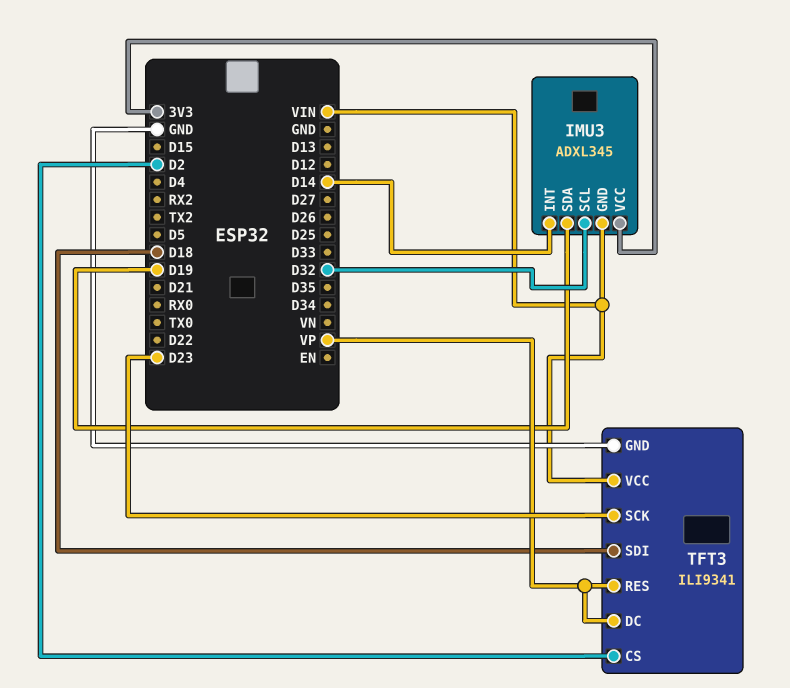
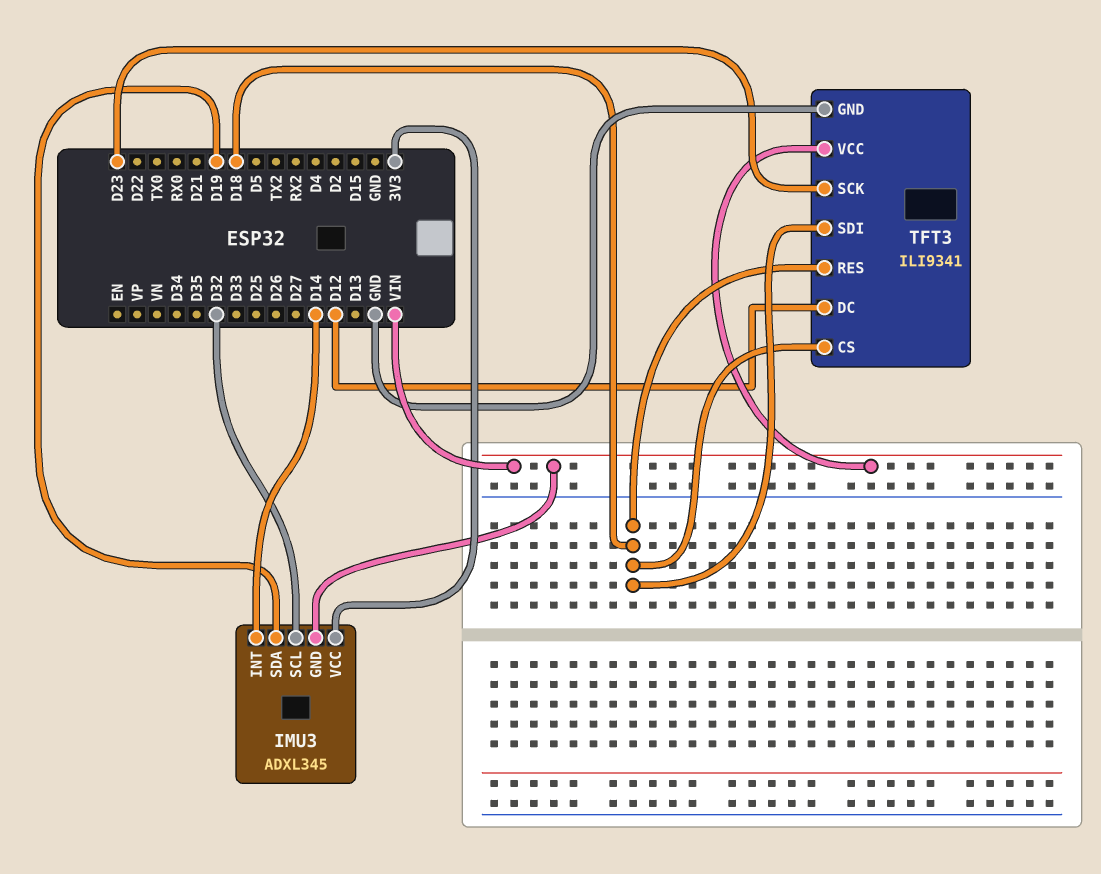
TFT3 pin CS: D2 -> D18
TFT3 pin DC: VP -> D12
TFT3 pin RES: VP -> D18

